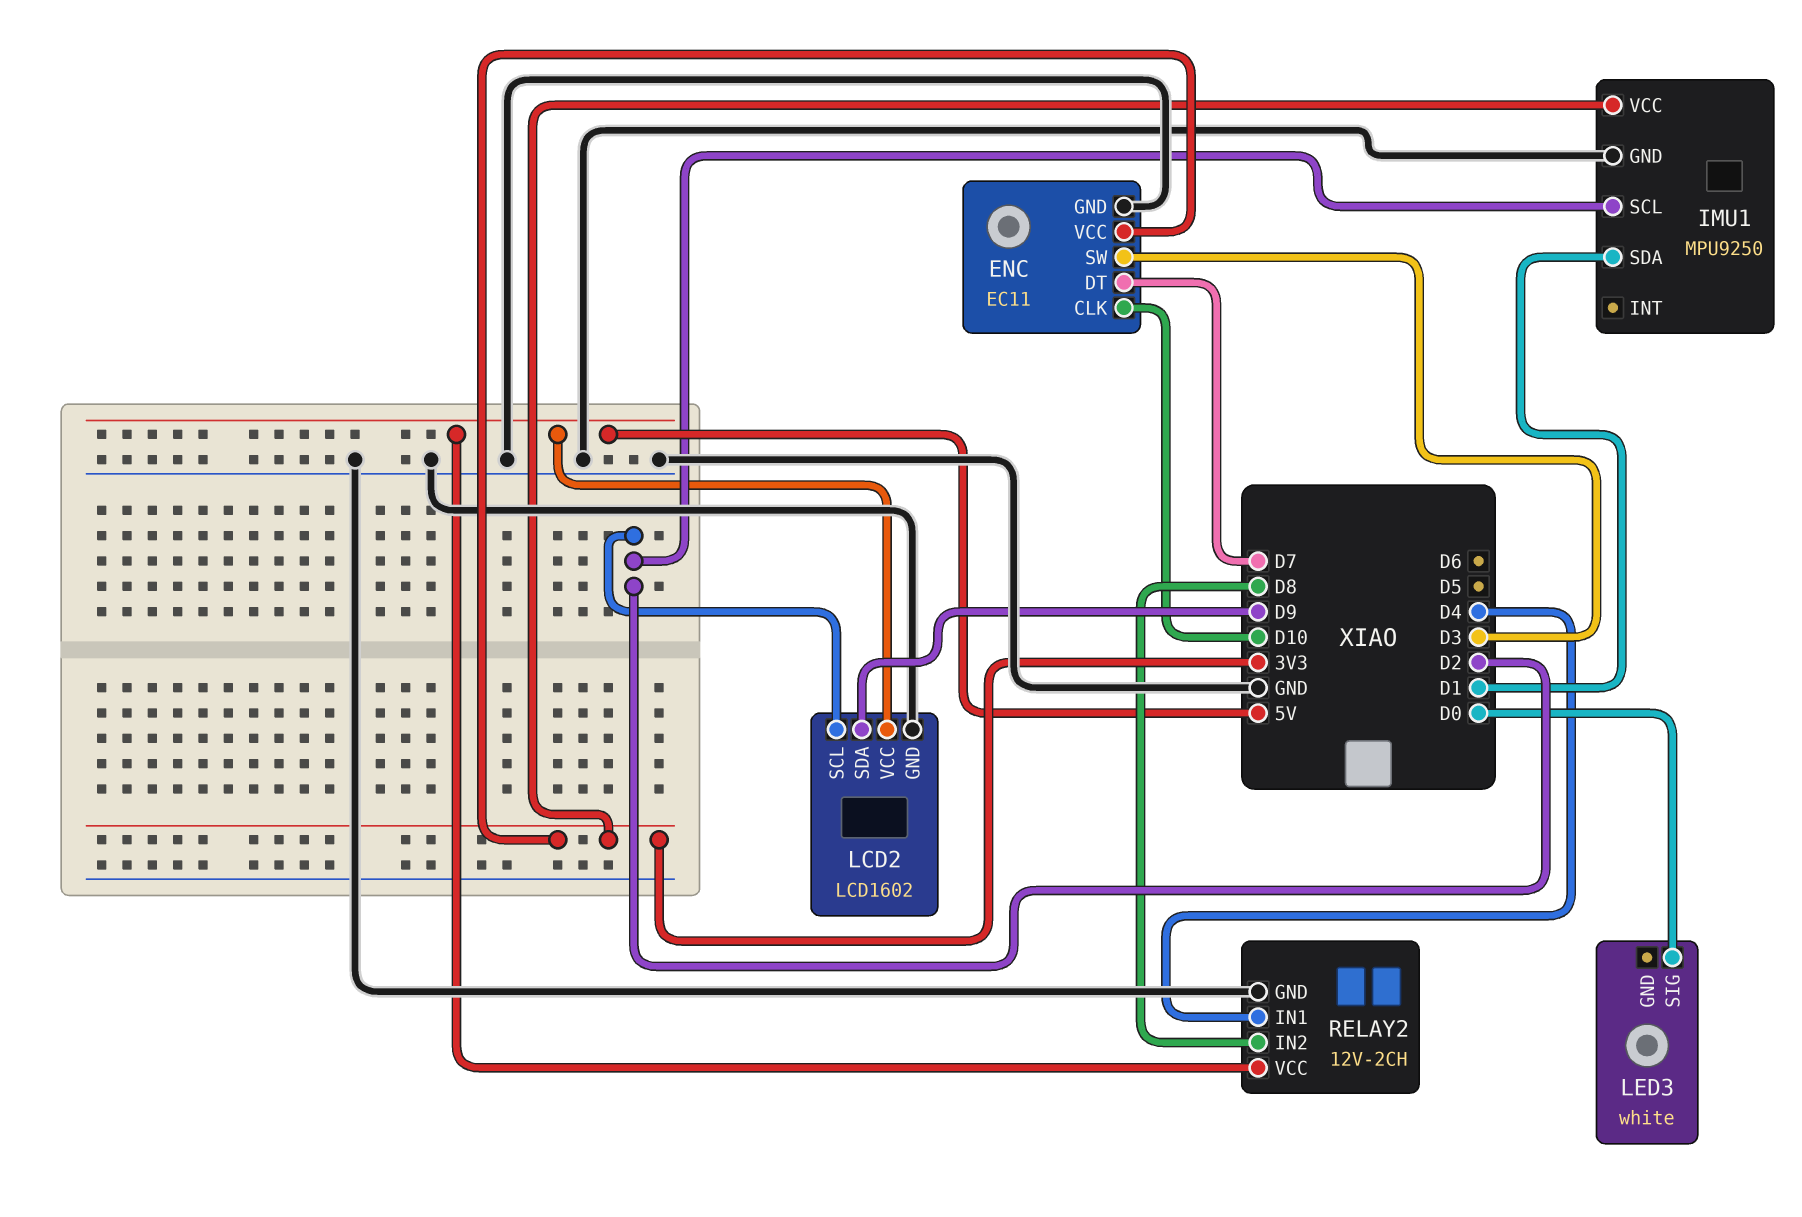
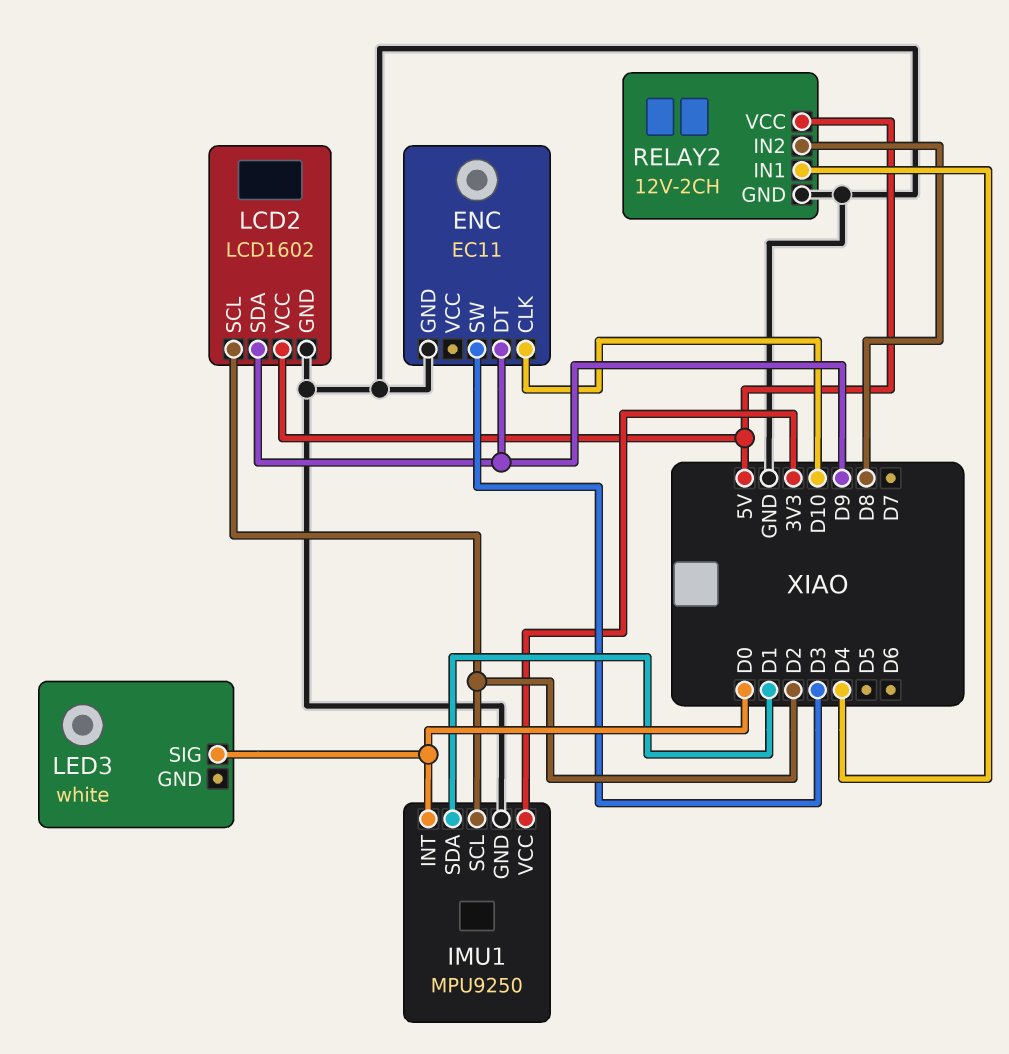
ENC pin DT: D7 -> D9
ENC pin VCC: 3V3 -> none
IMU1 pin INT: none -> D0

